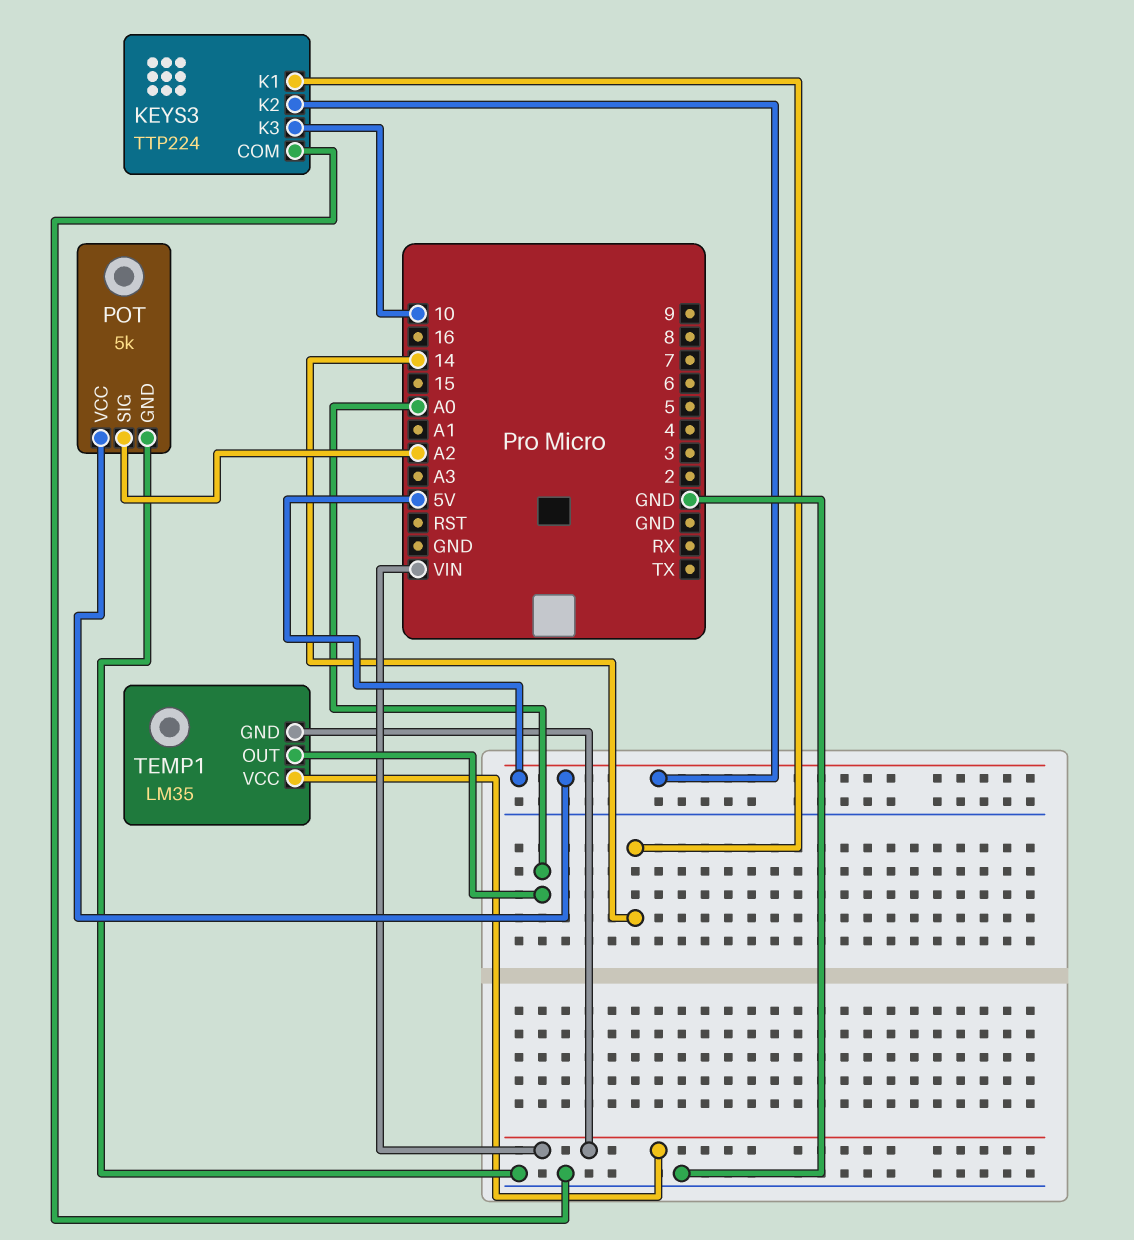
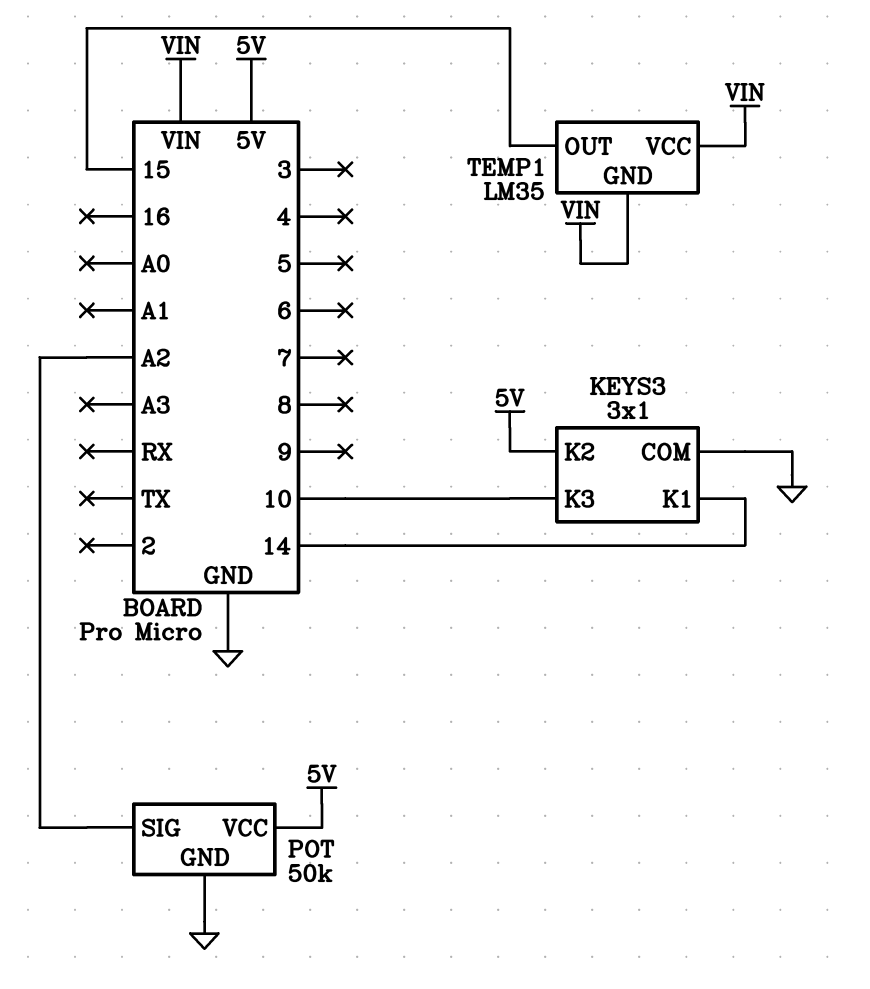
KEYS3: TTP224 -> 3x1
POT: 5k -> 50k
TEMP1 pin OUT: A0 -> 15

